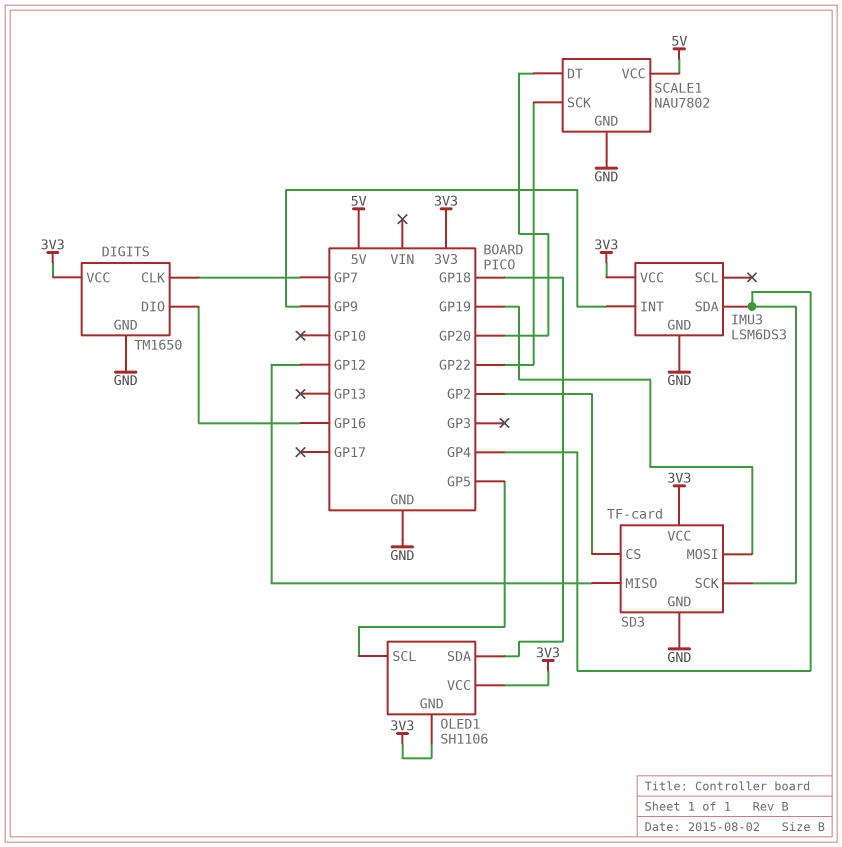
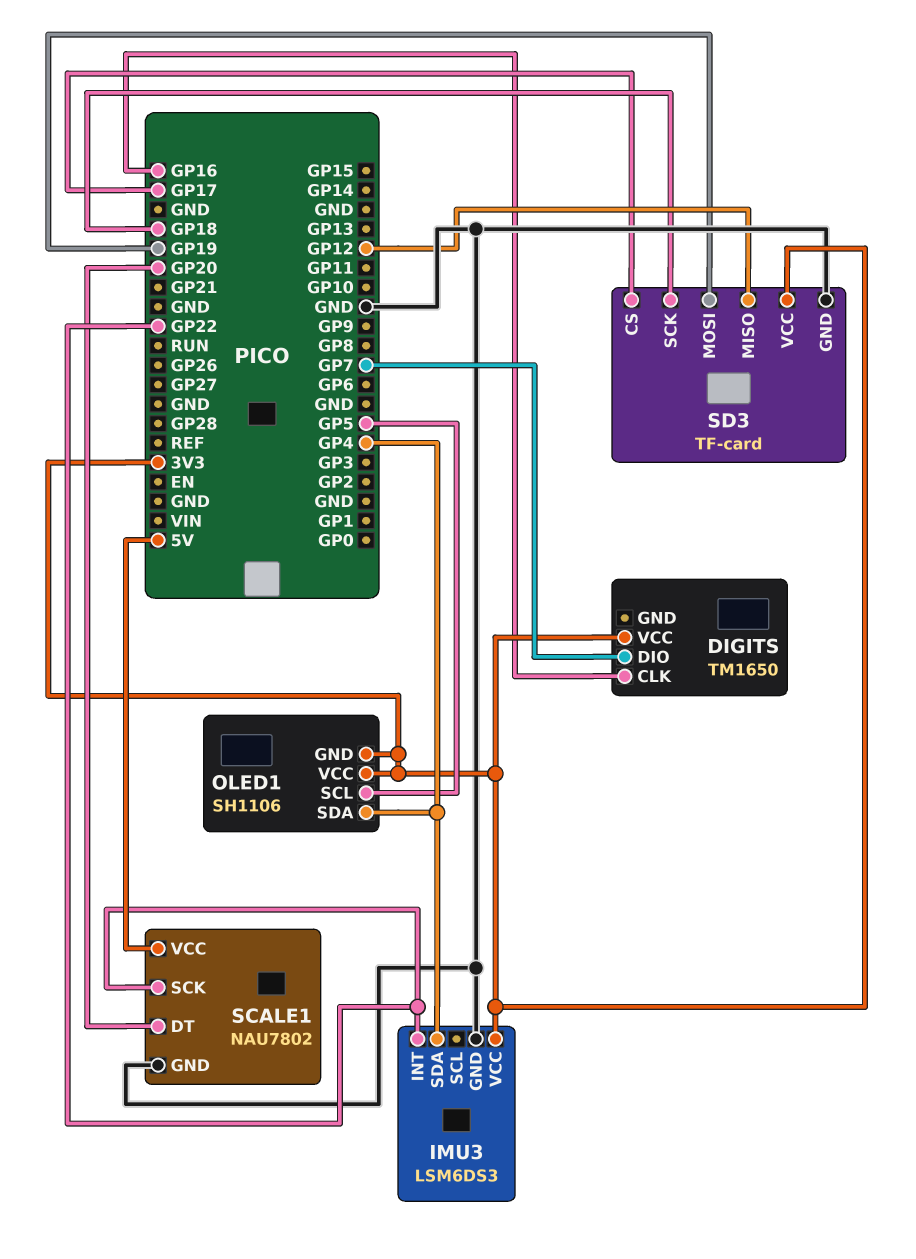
DIGITS pin CLK: GP7 -> GP16
DIGITS pin DIO: GP16 -> GP7
DIGITS pin GND: GND -> none
IMU3 pin INT: GP9 -> GP22
OLED1 pin SDA: GP18 -> GP4
SD3 pin CS: GP2 -> GP17
SD3 pin SCK: GP4 -> GP18

